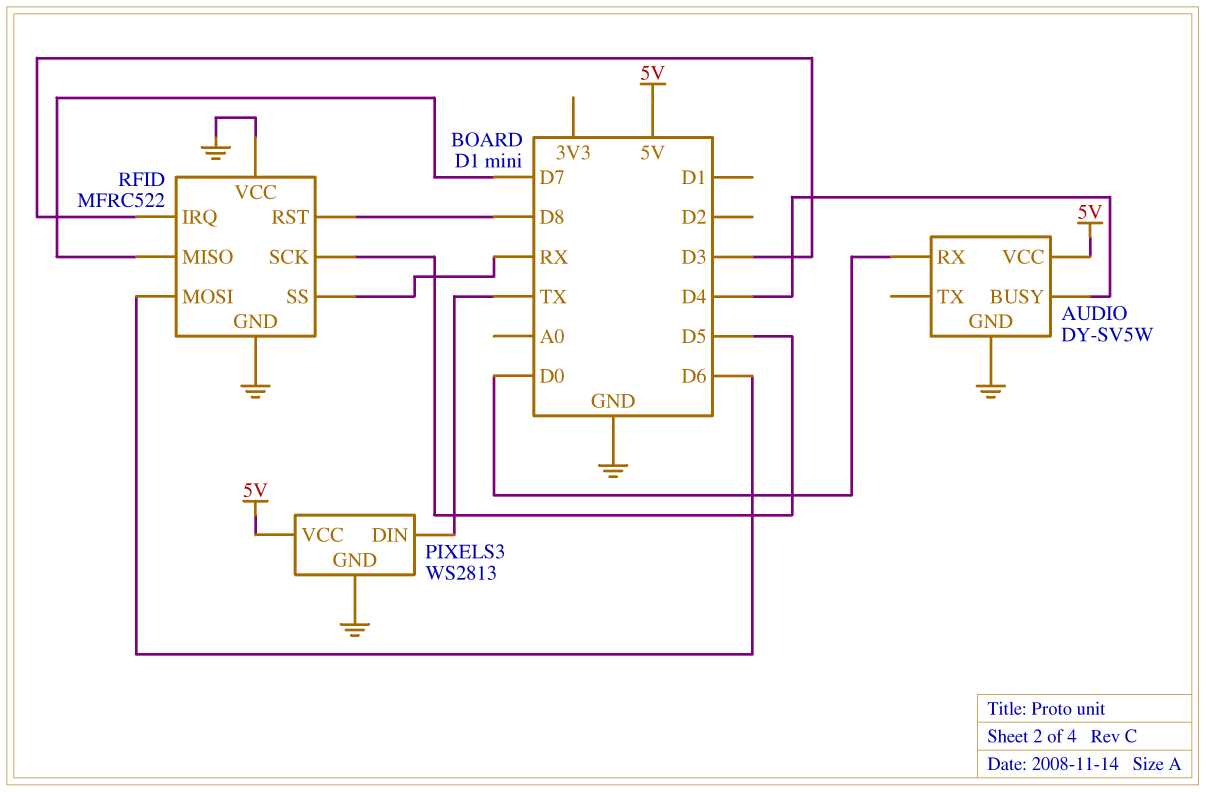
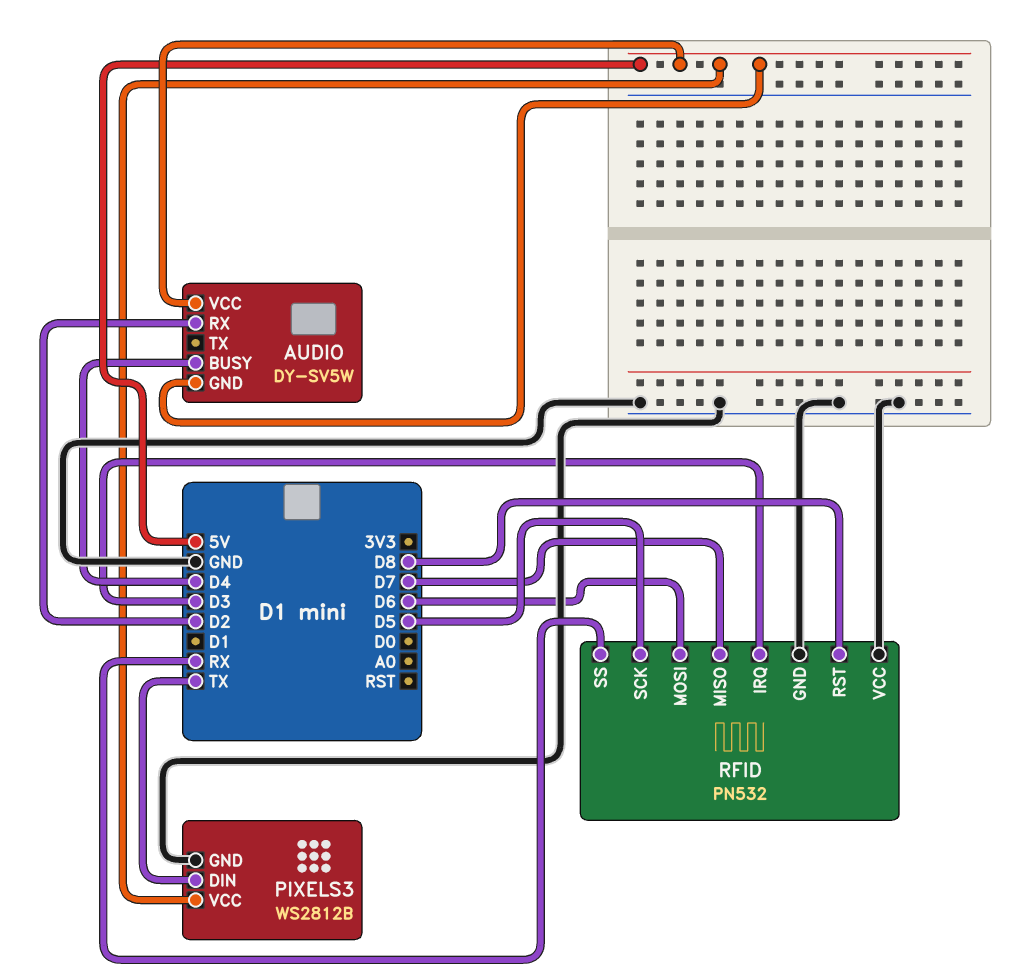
AUDIO pin GND: GND -> 5V
AUDIO pin RX: D0 -> D2
PIXELS3: WS2813 -> WS2812B
RFID: MFRC522 -> PN532

